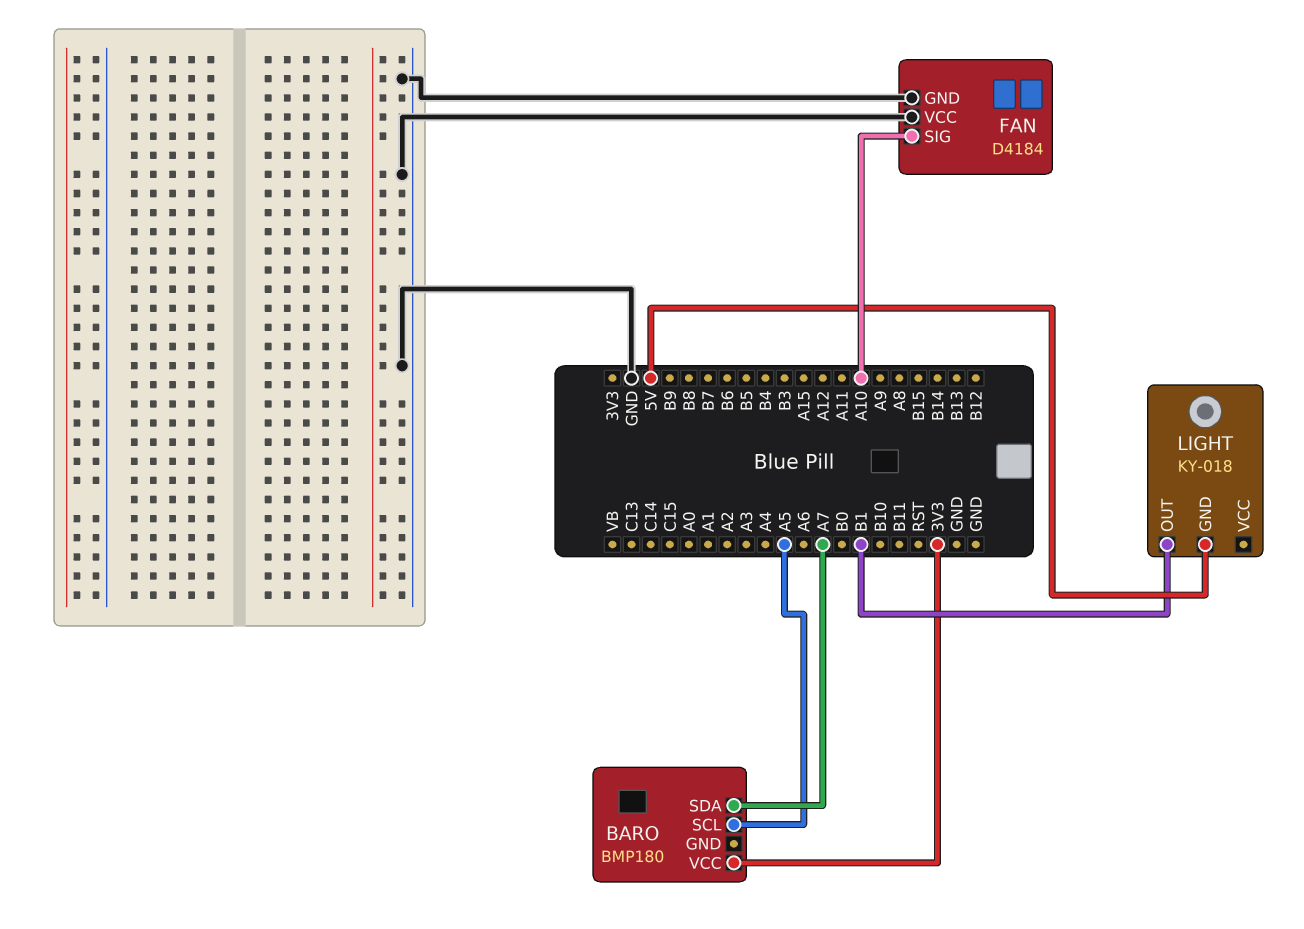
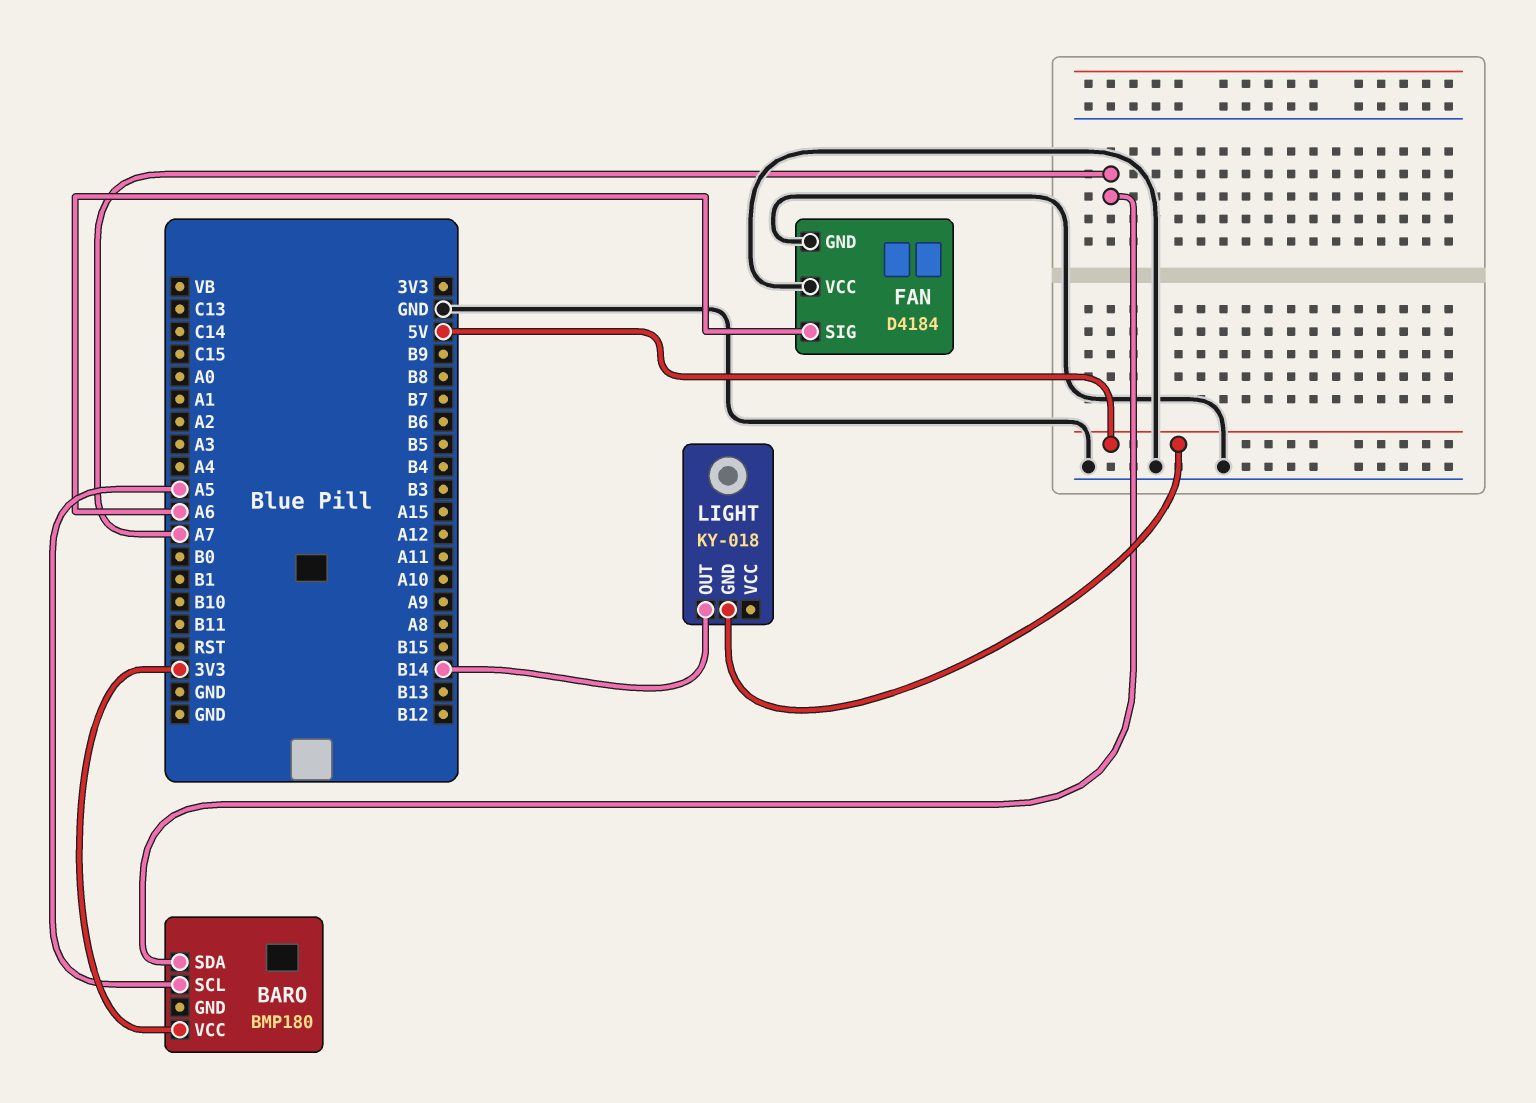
FAN pin SIG: A10 -> A6
LIGHT pin OUT: B1 -> B14

